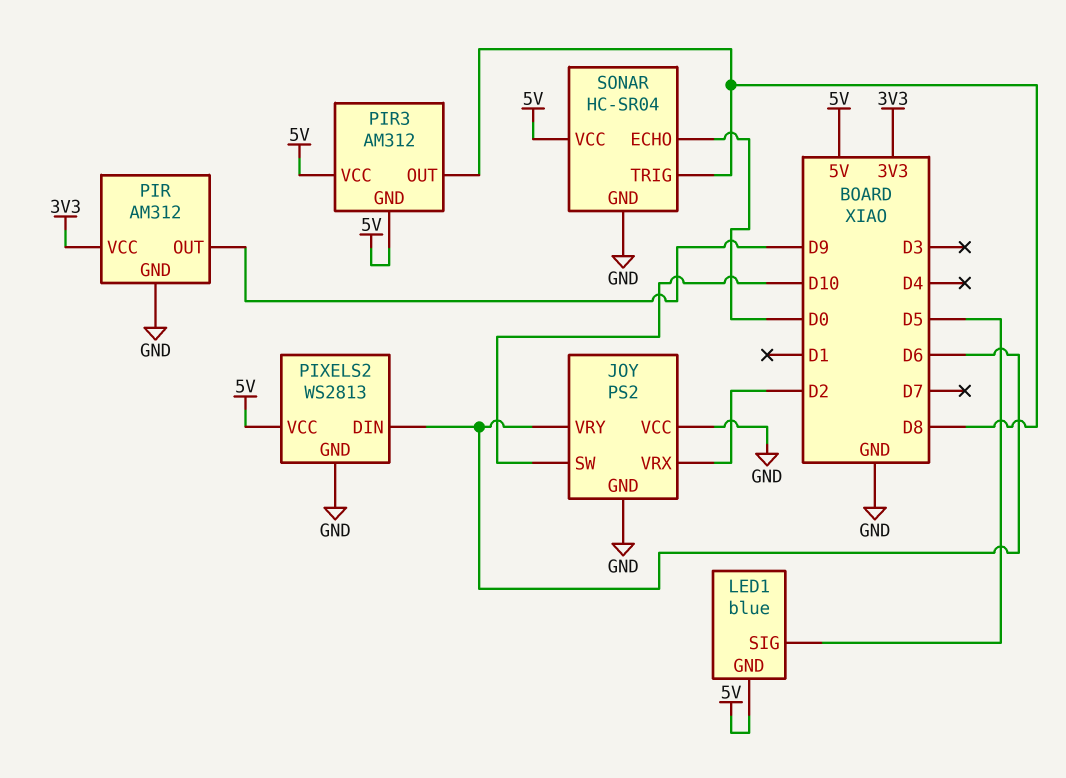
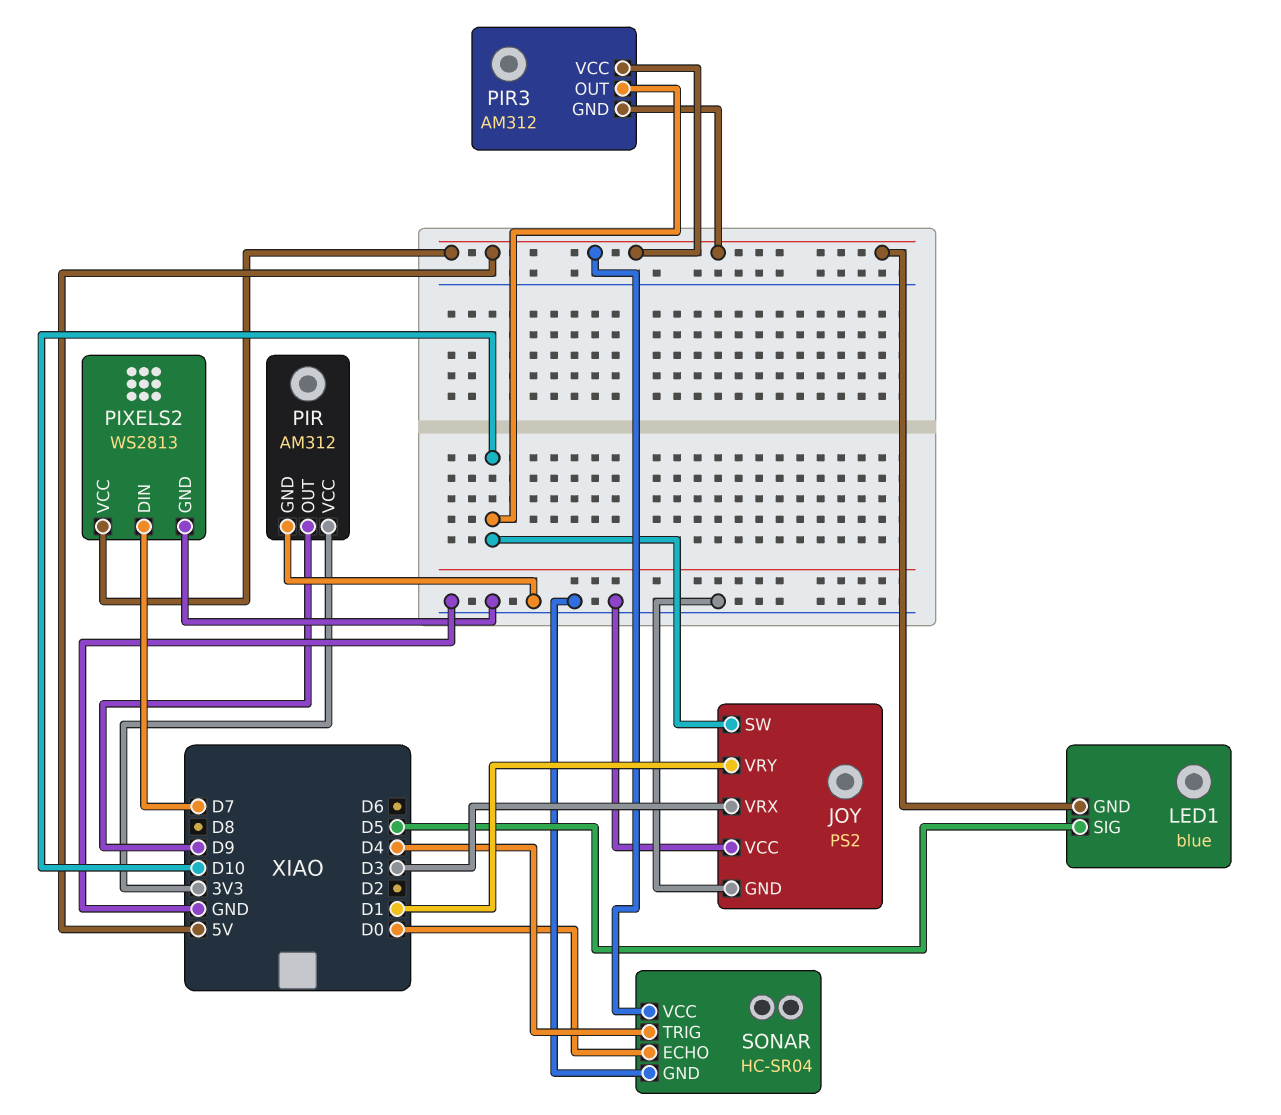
JOY pin VRX: D2 -> D3
JOY pin VRY: D6 -> D1
PIR3 pin OUT: D8 -> D10
PIXELS2 pin DIN: D6 -> D7
SONAR pin TRIG: D8 -> D4

